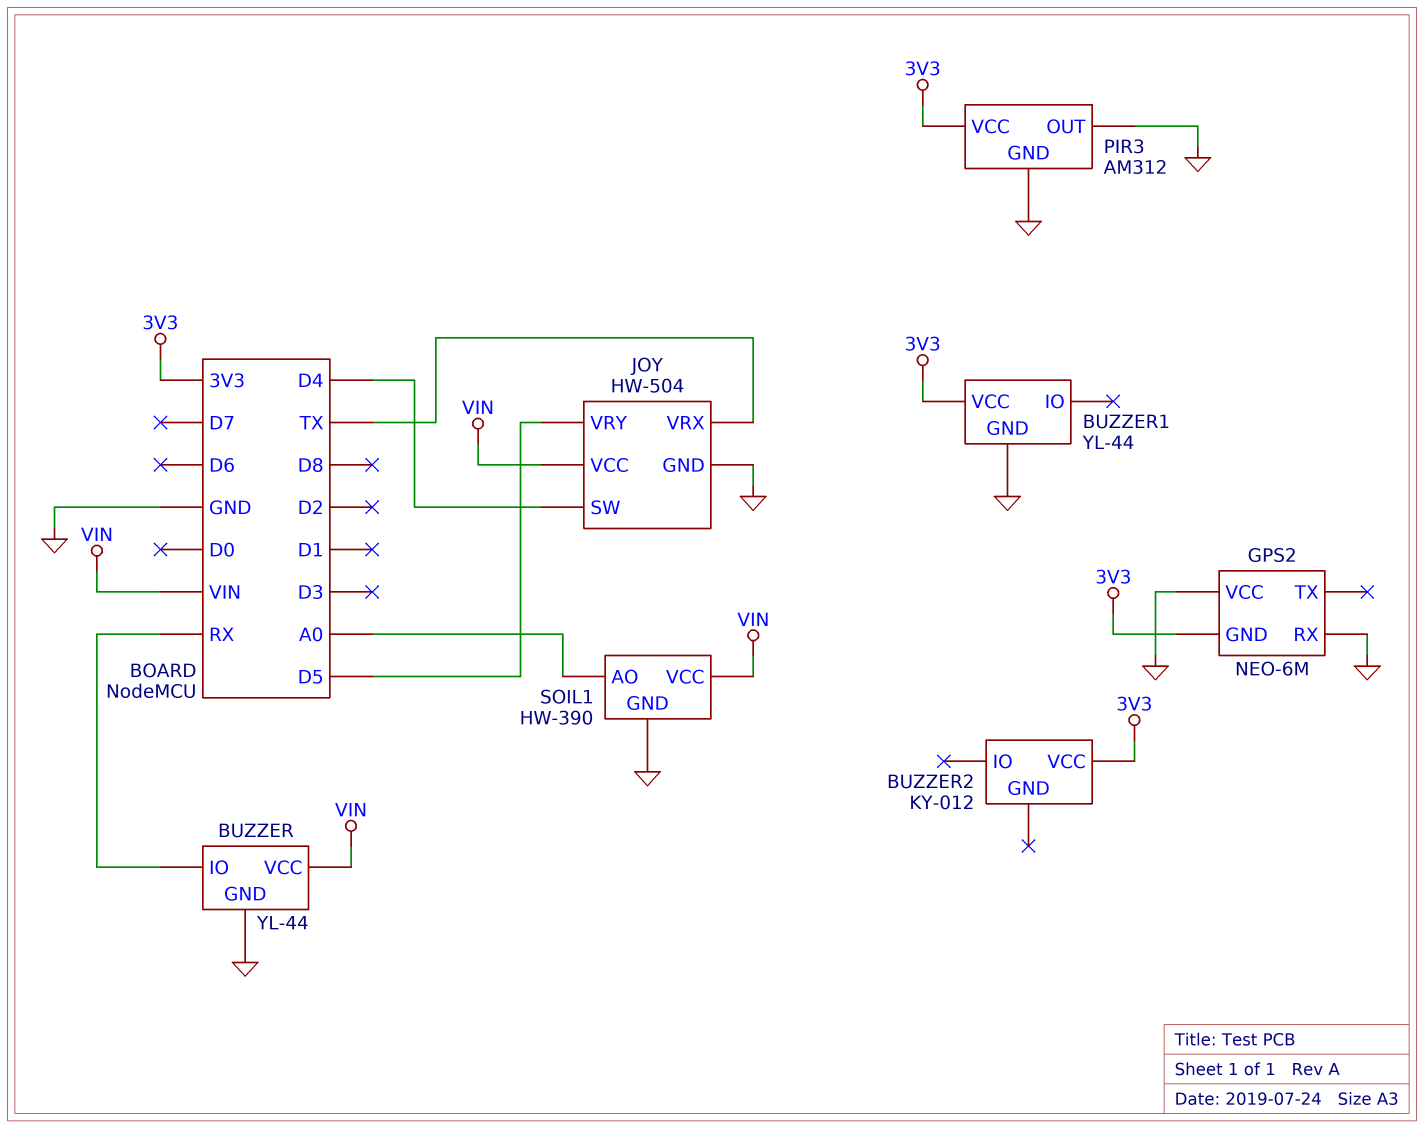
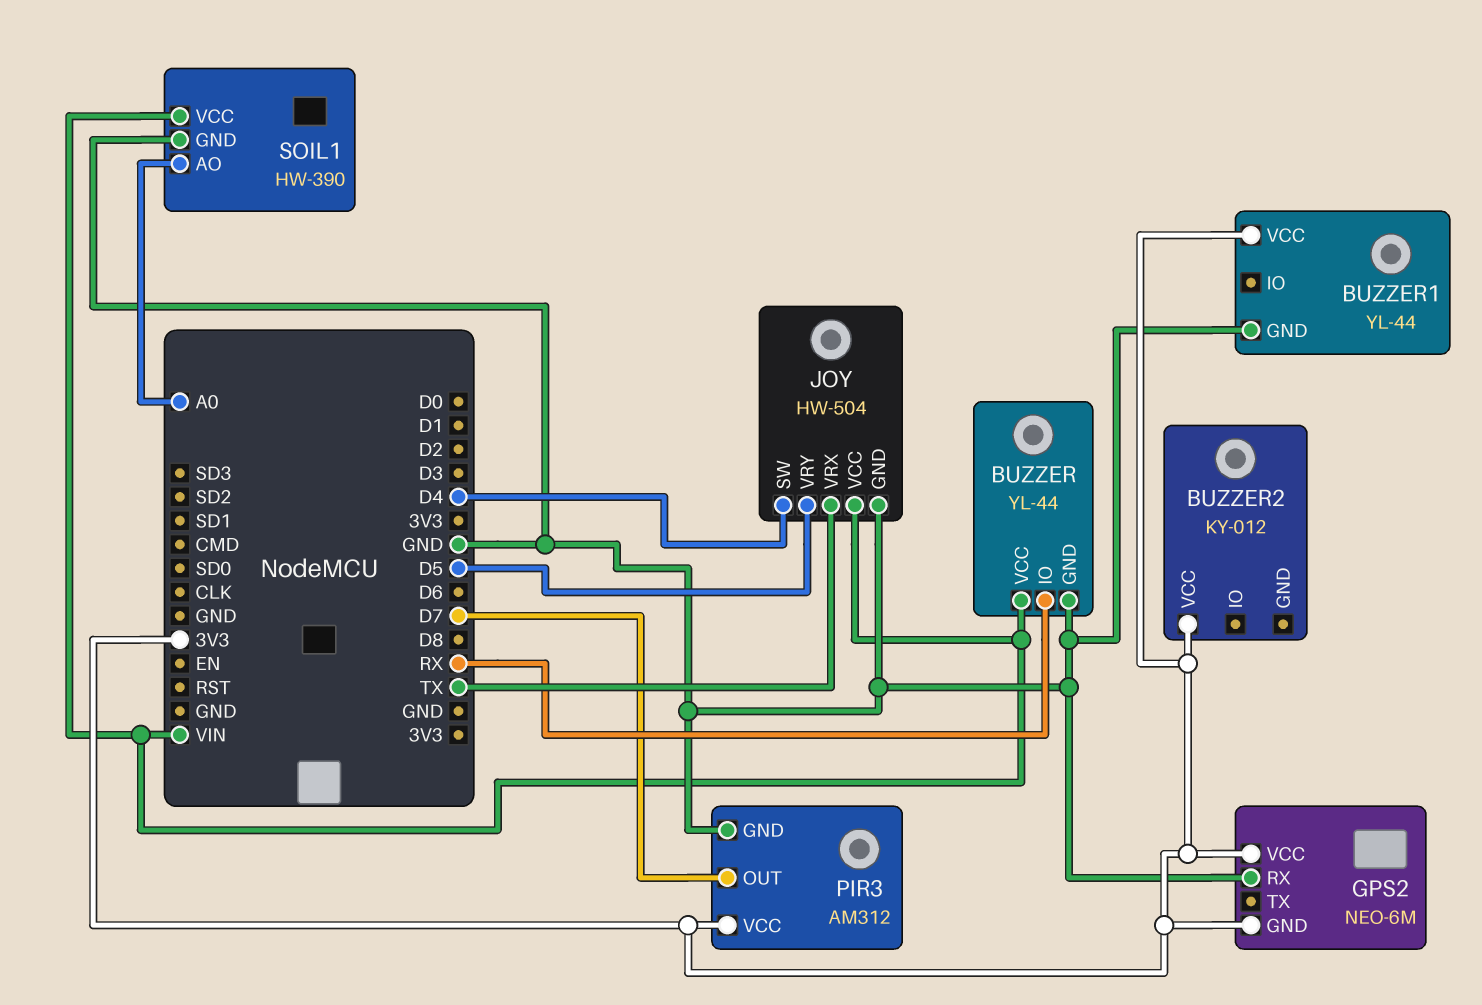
GPS2 pin VCC: GND -> 3V3
PIR3 pin OUT: GND -> D7

